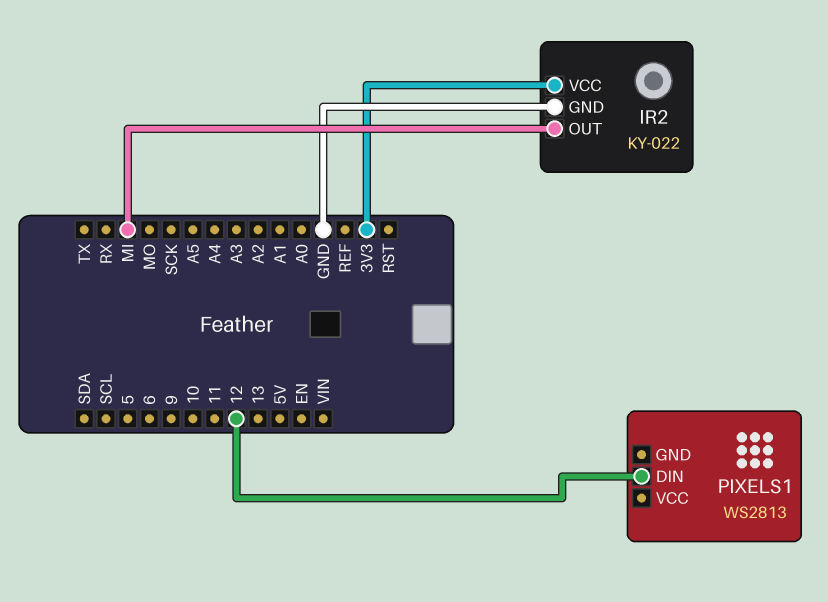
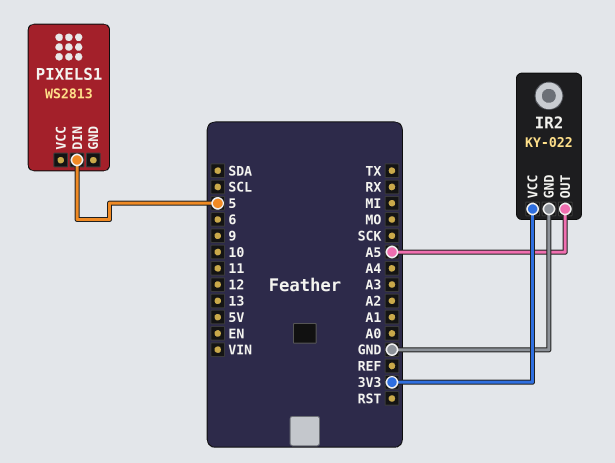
IR2 pin OUT: MI -> A5
PIXELS1 pin DIN: 12 -> 5

